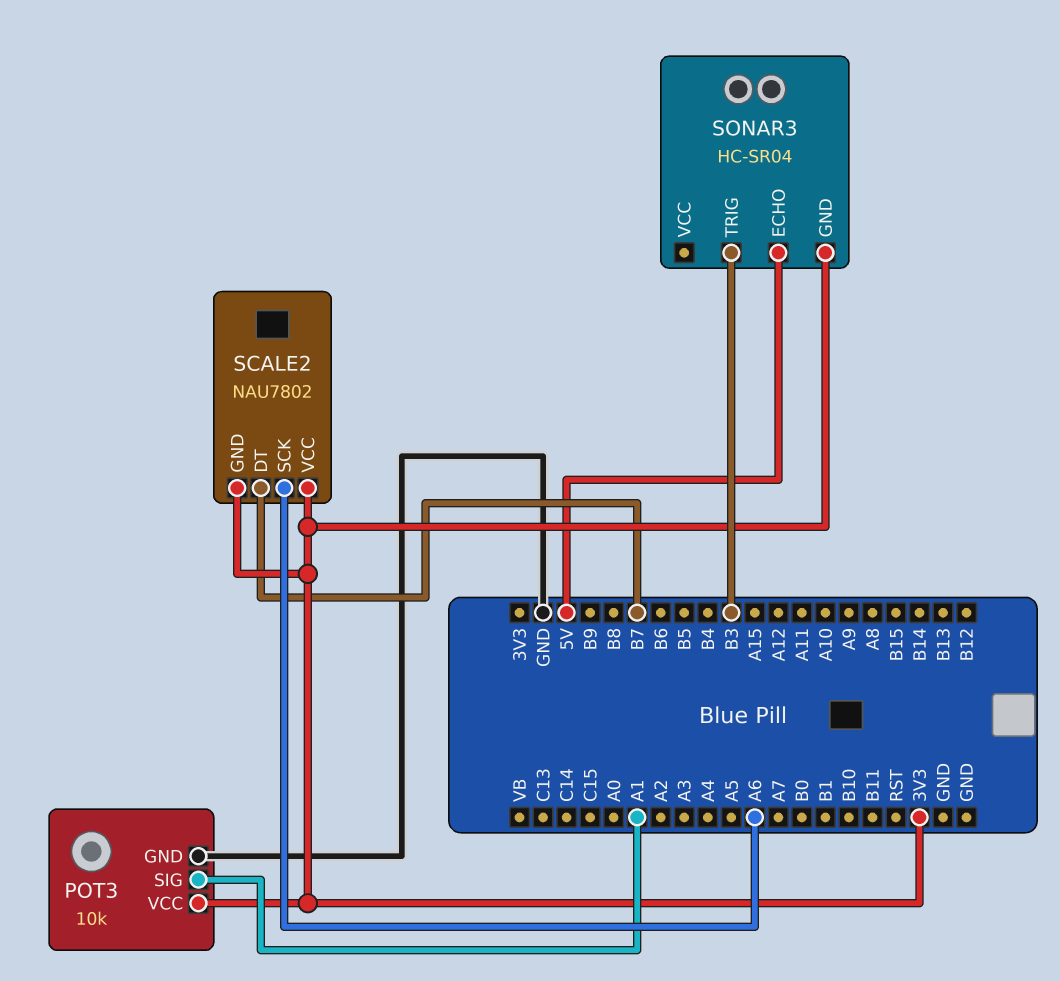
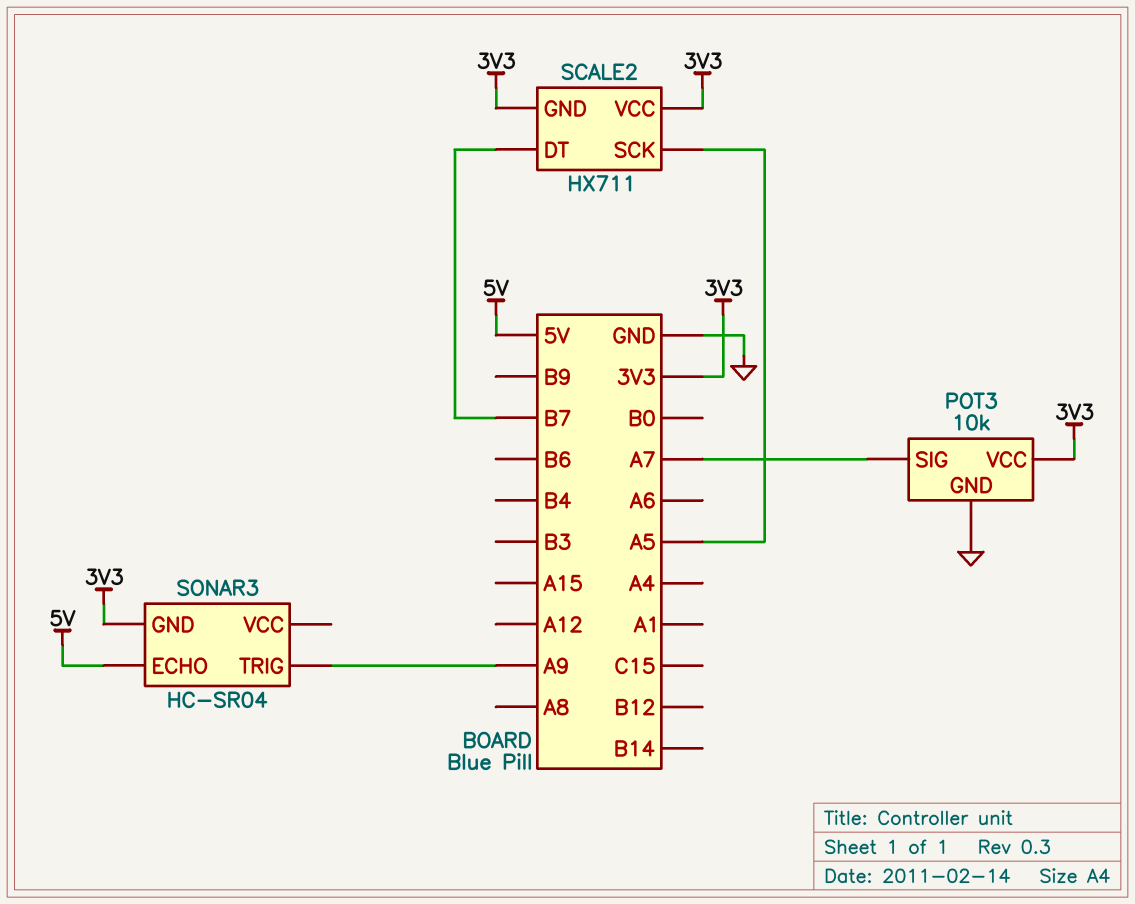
POT3 pin SIG: A1 -> A7
SCALE2: NAU7802 -> HX711
SCALE2 pin SCK: A6 -> A5
SONAR3 pin TRIG: B3 -> A9

